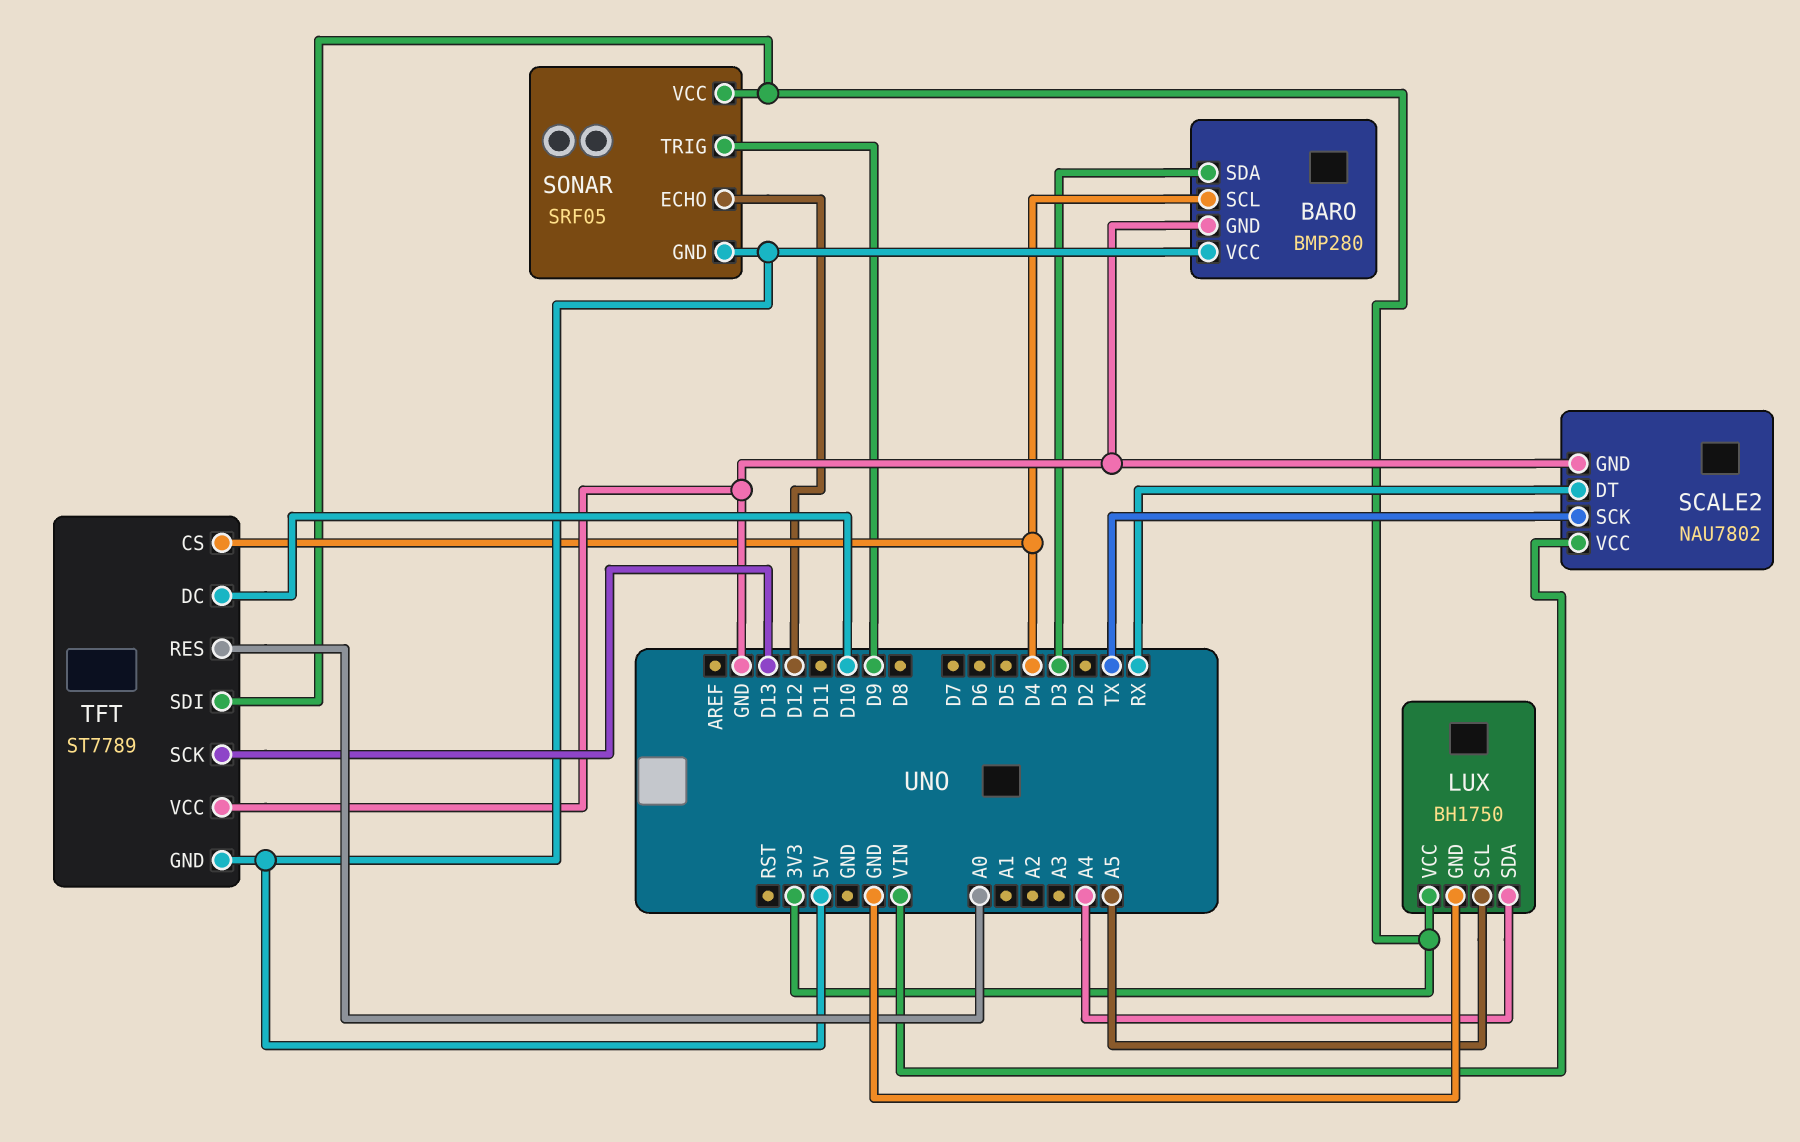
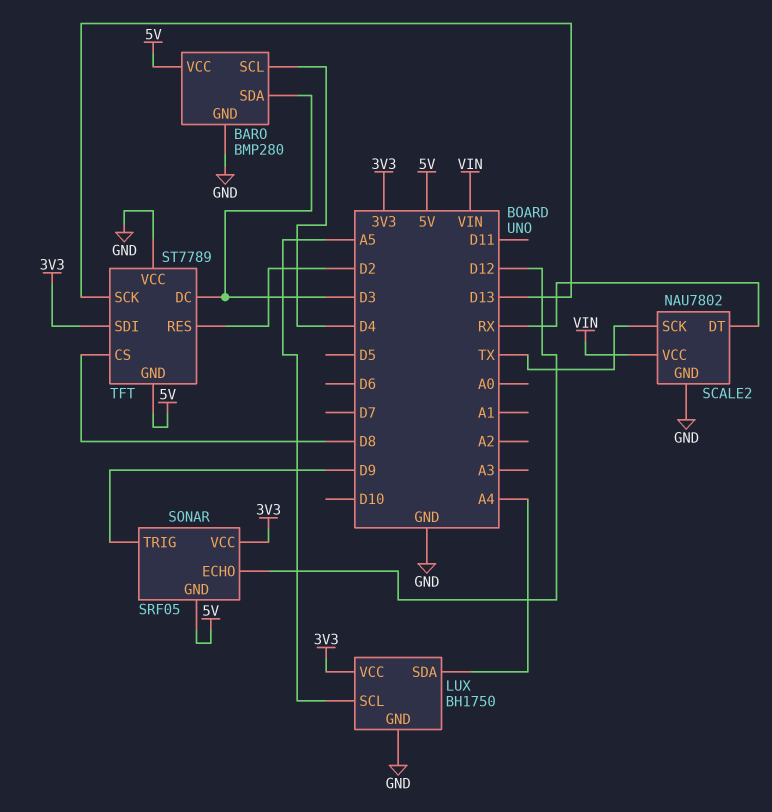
TFT pin CS: D4 -> D8
TFT pin DC: D10 -> D3
TFT pin RES: A0 -> D2

